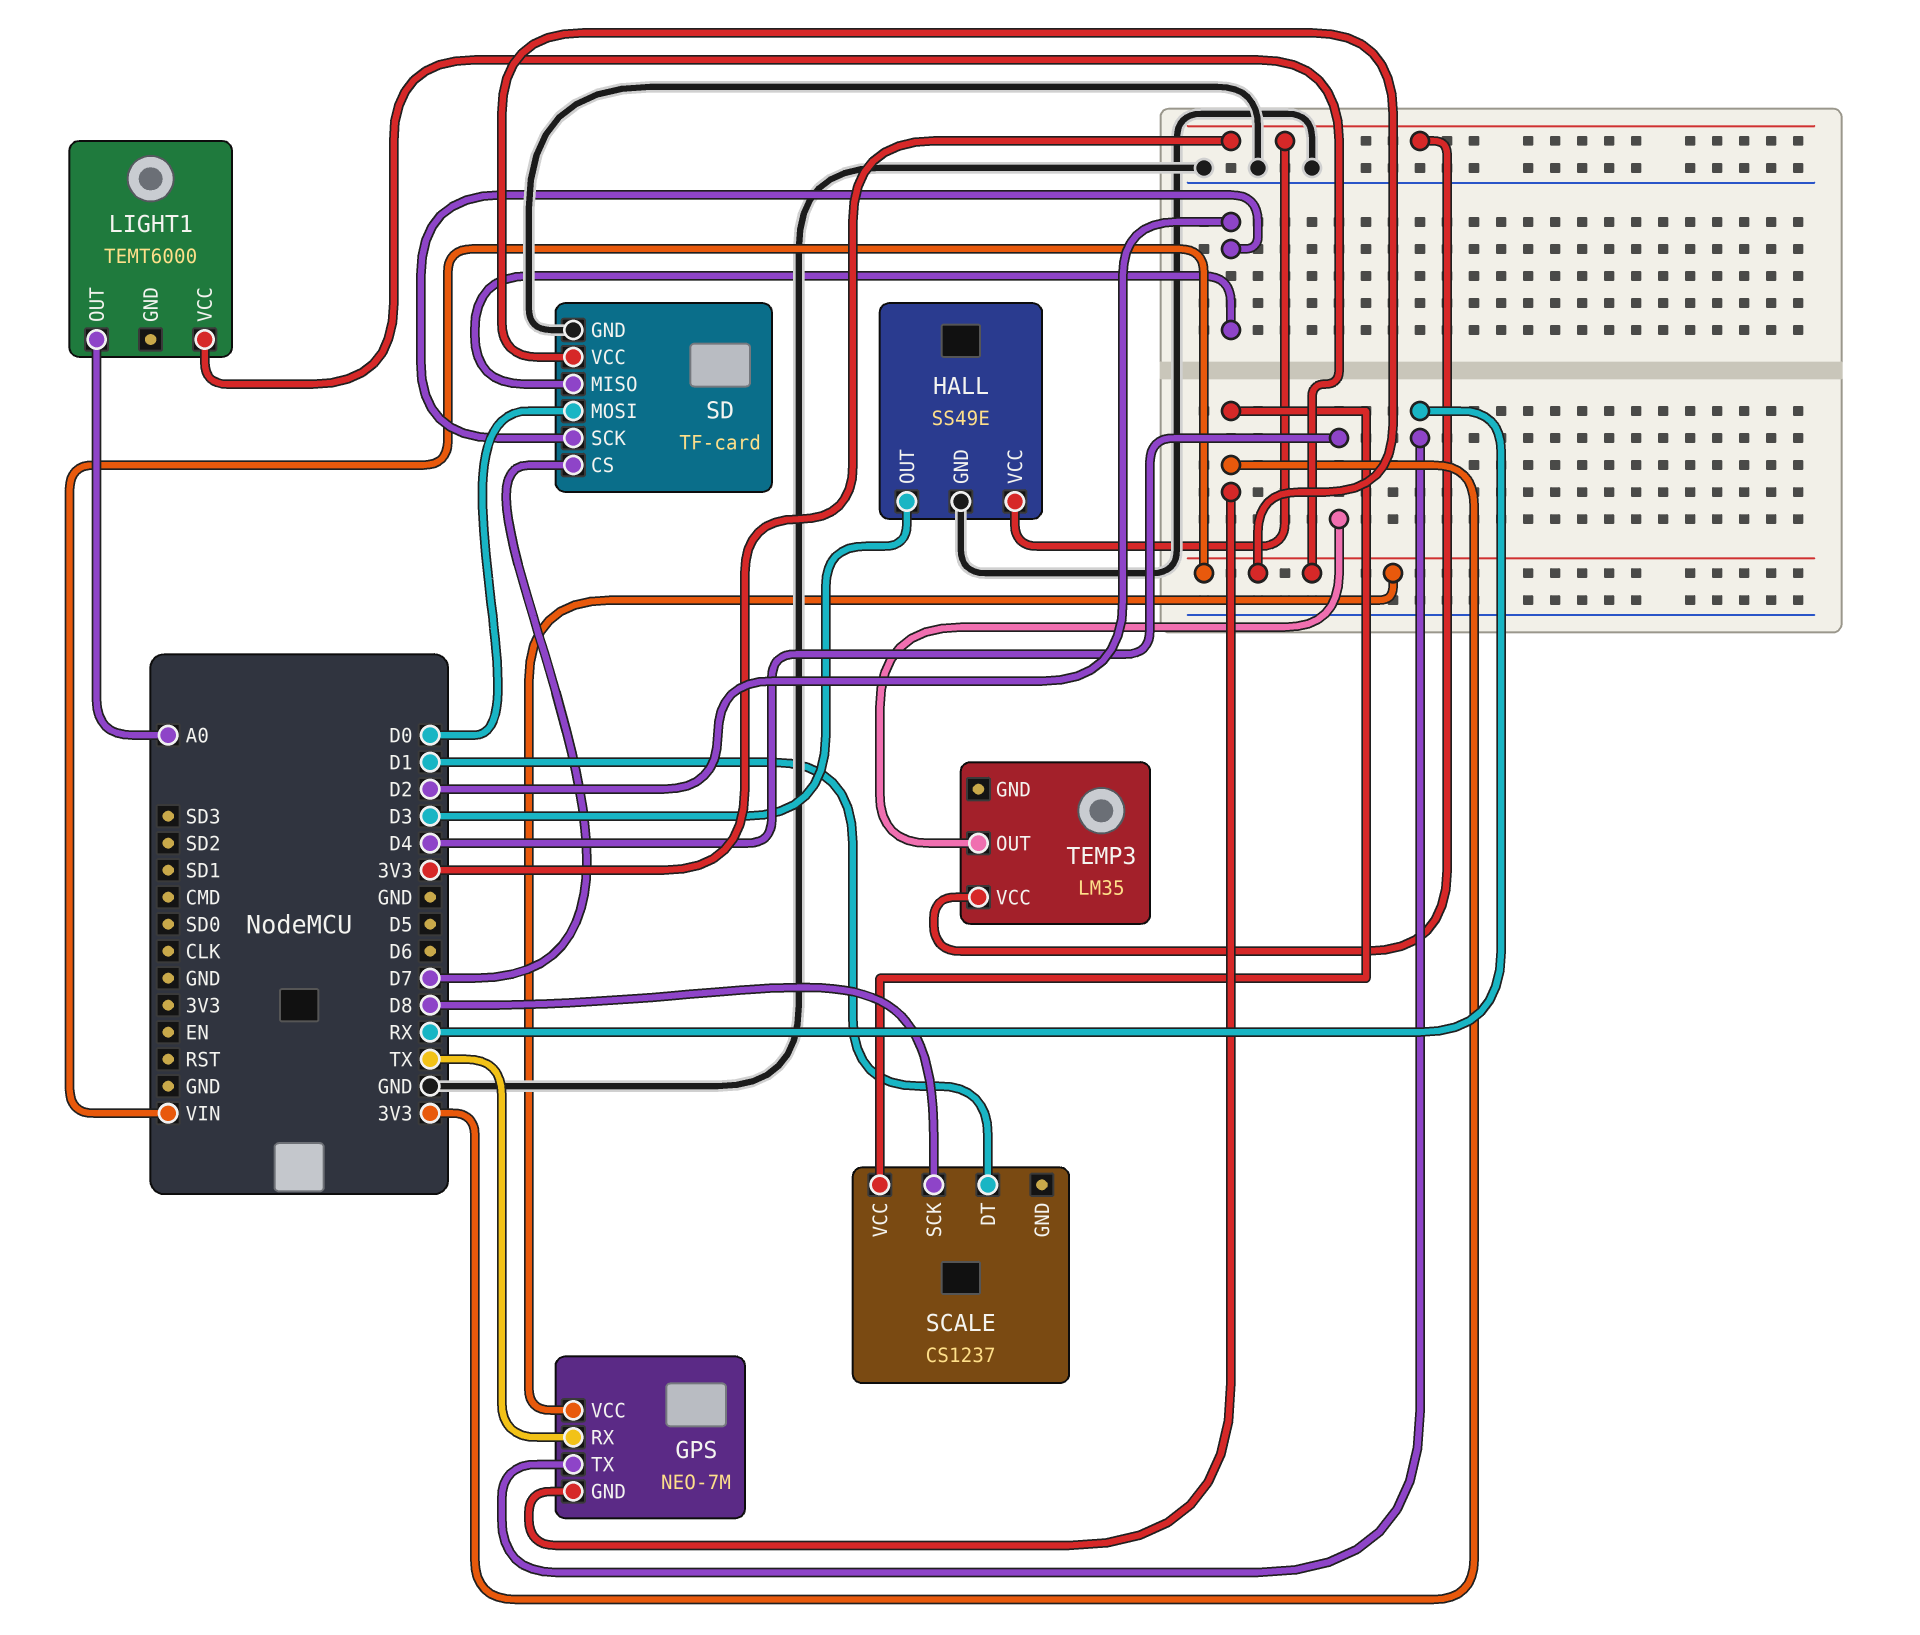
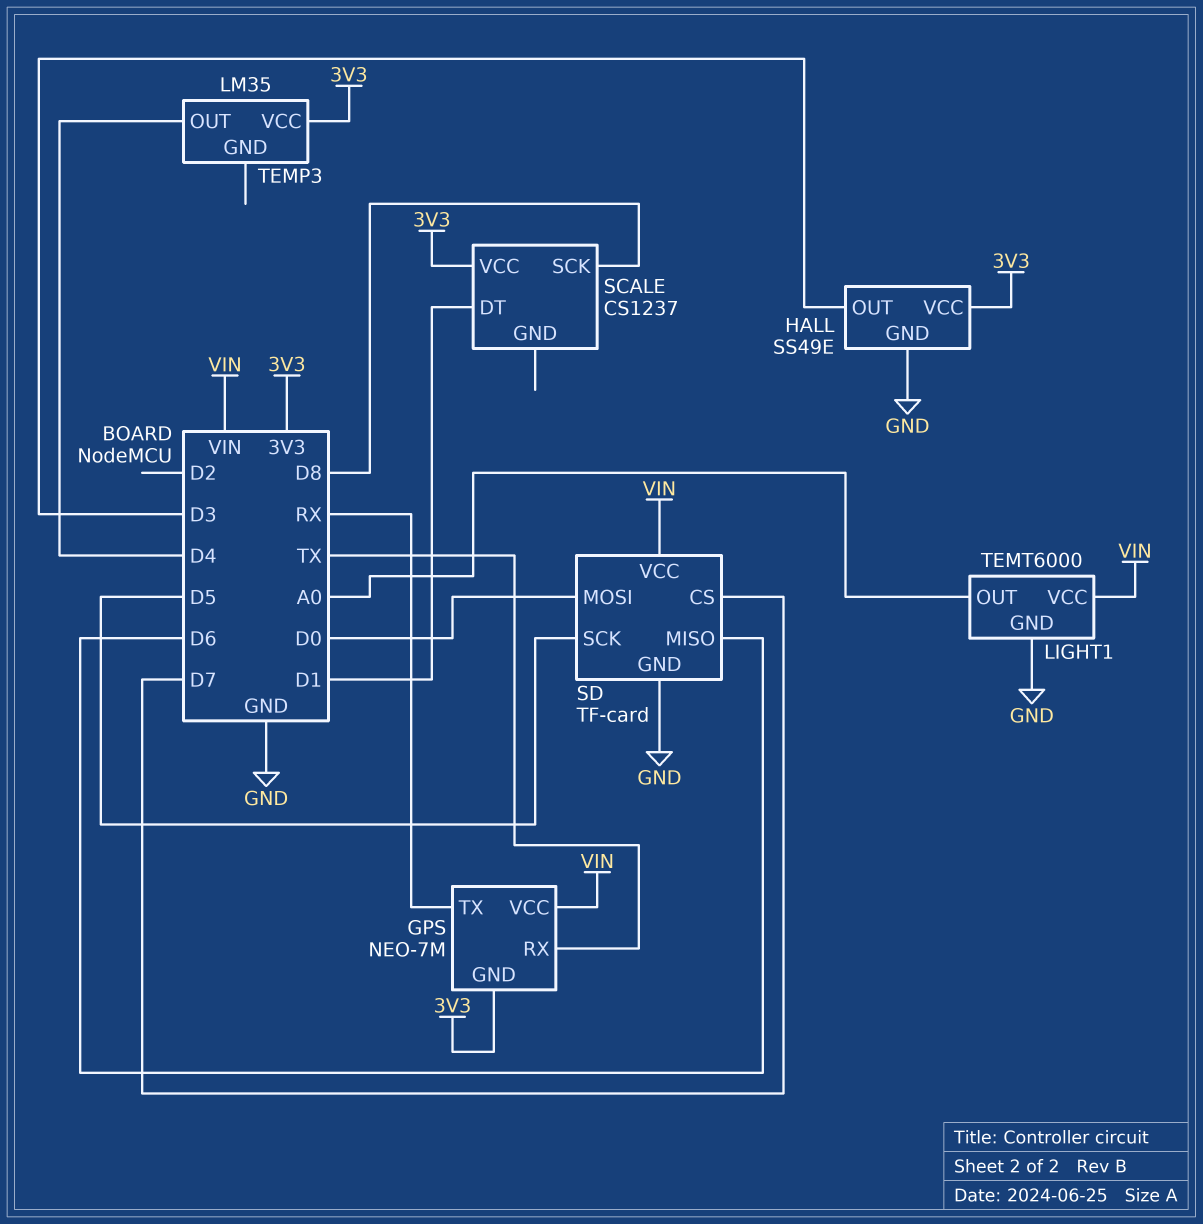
LIGHT1 pin GND: none -> GND
SD pin MISO: D2 -> D6
SD pin SCK: D2 -> D5

